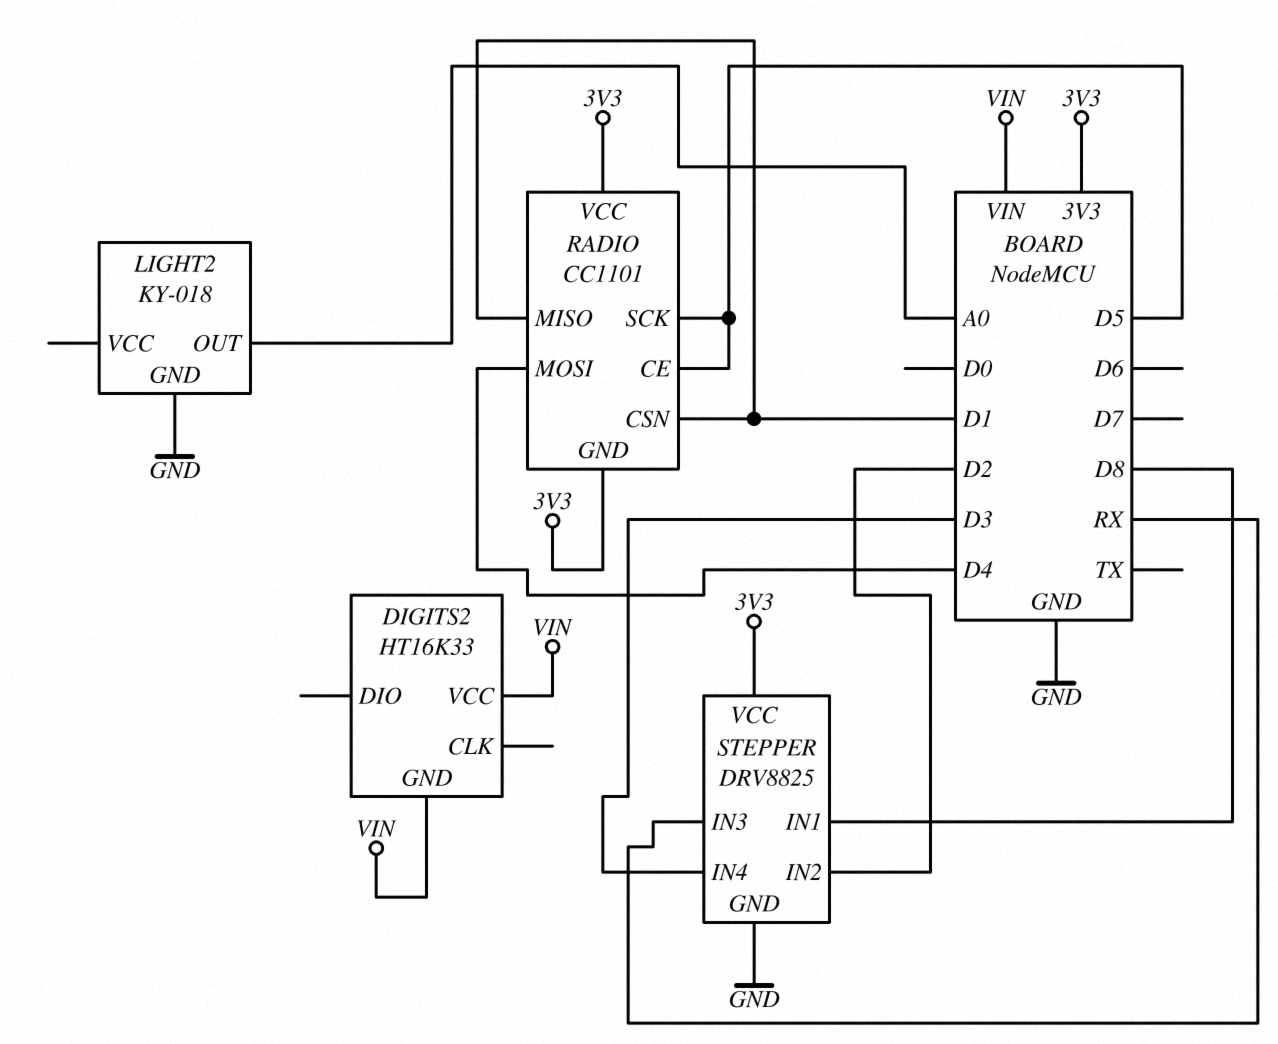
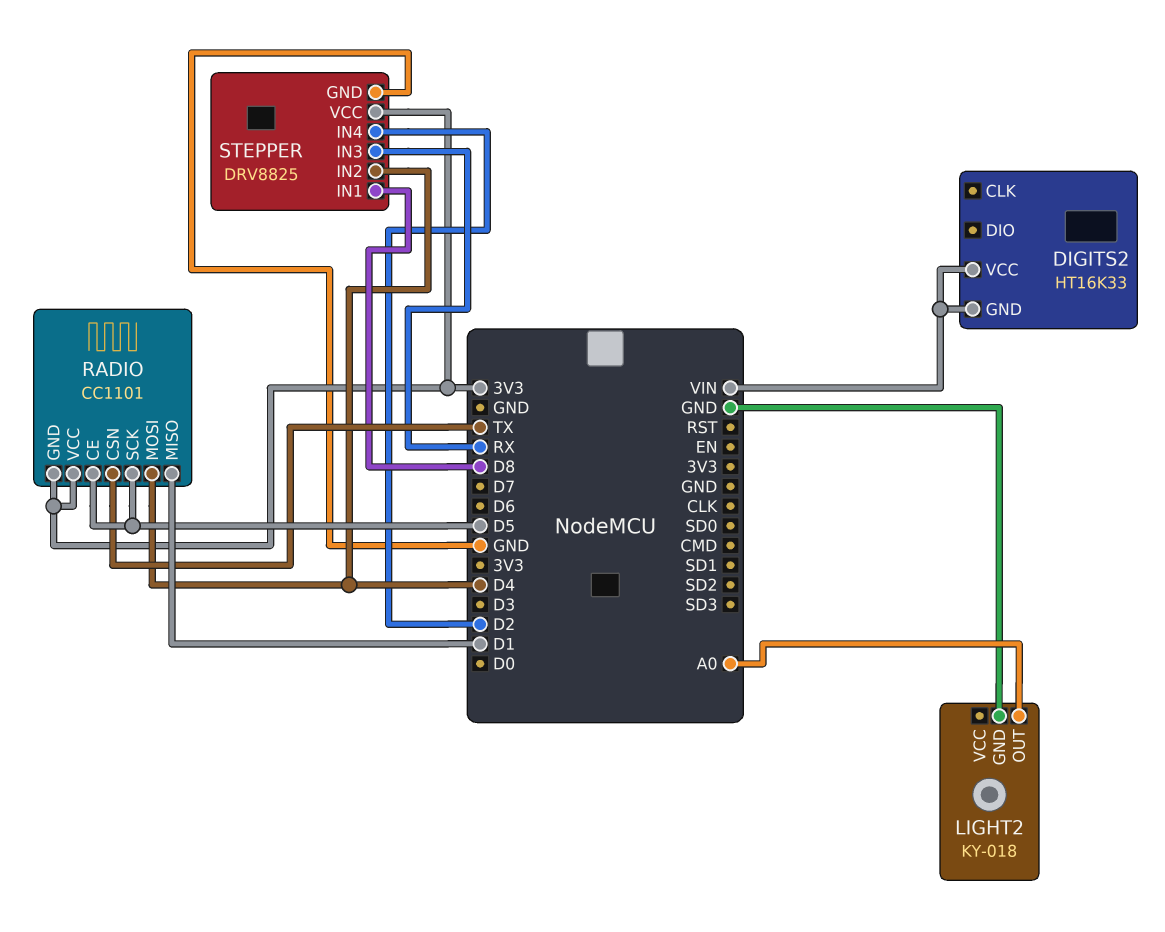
RADIO pin CSN: D1 -> TX
STEPPER pin IN2: D2 -> D4
STEPPER pin IN4: D3 -> D2

